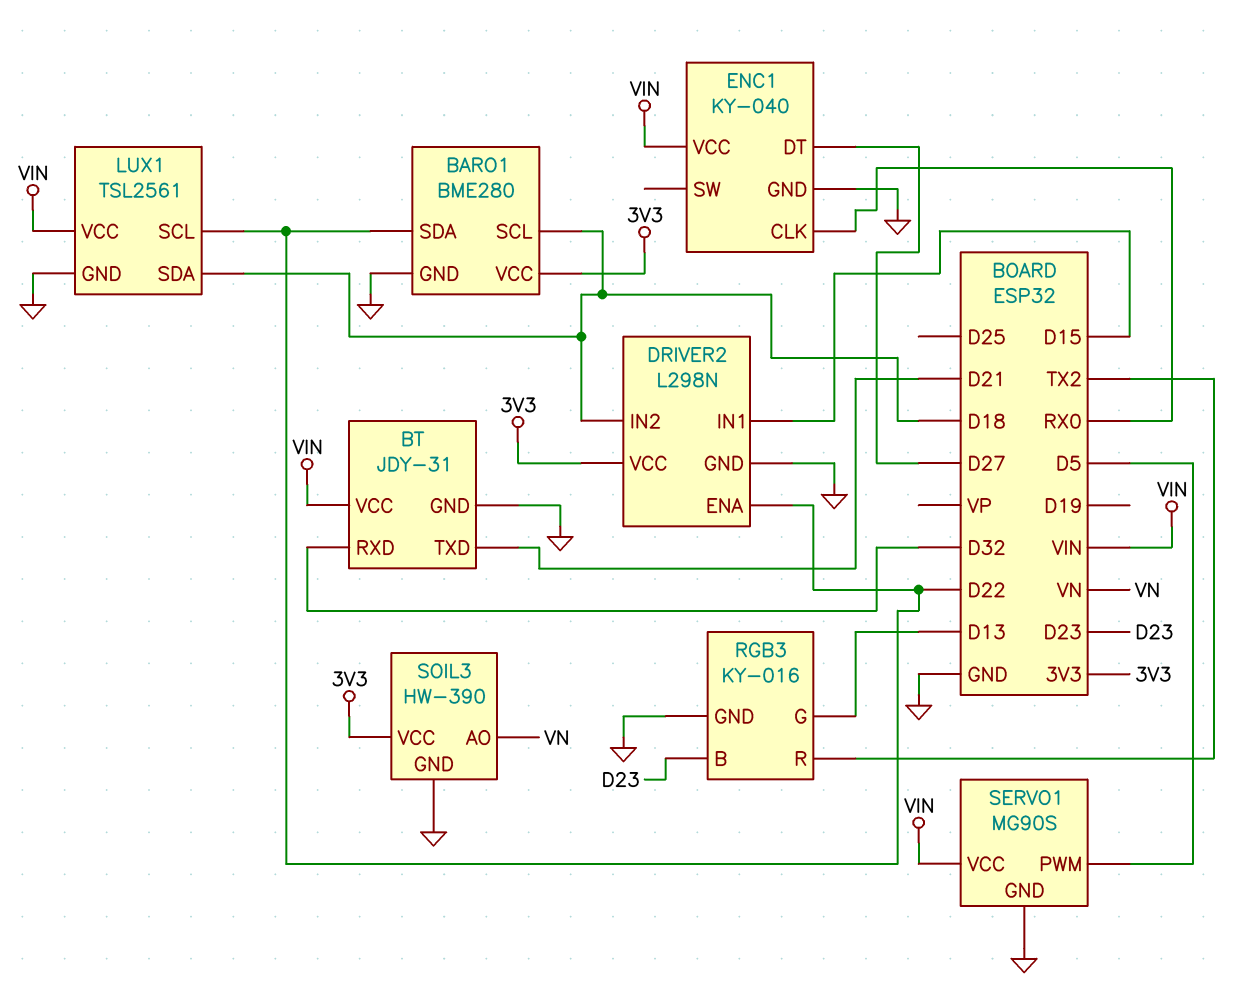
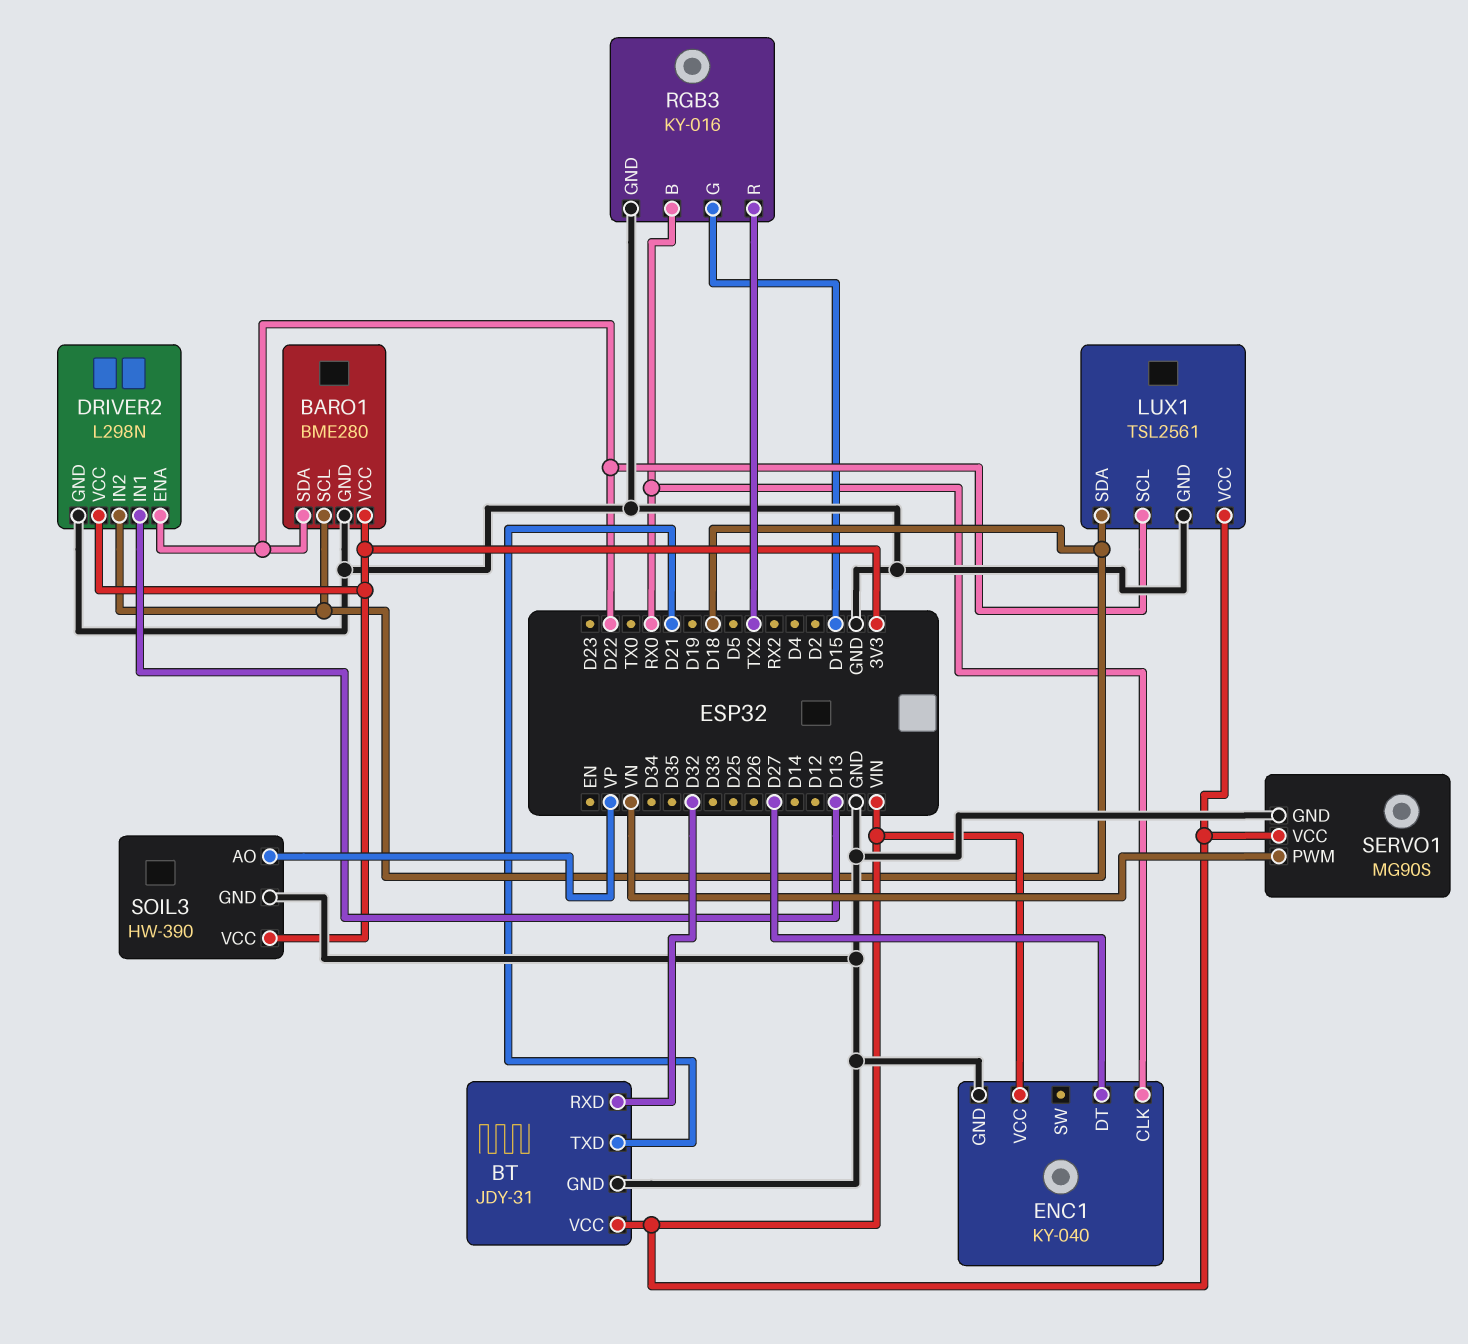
DRIVER2 pin IN1: D15 -> D13
RGB3 pin B: D23 -> RX0
RGB3 pin G: D13 -> D15
SERVO1 pin PWM: D5 -> VN
SOIL3 pin AO: VN -> VP

